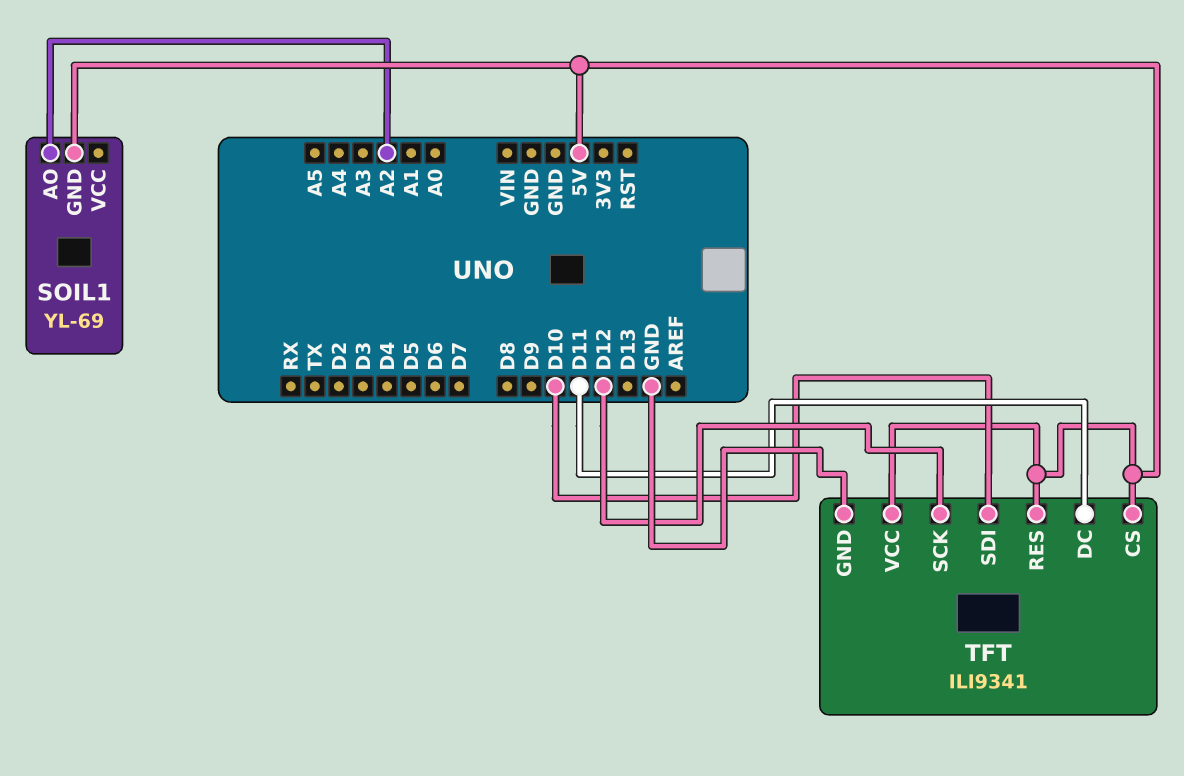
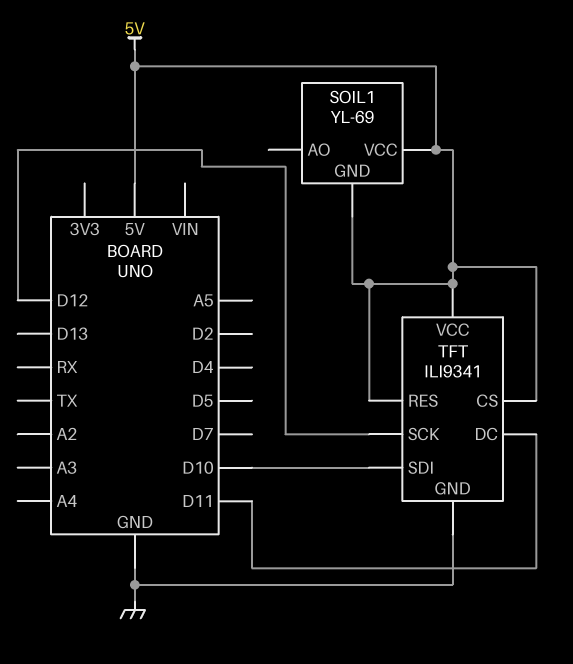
SOIL1 pin AO: A2 -> none
SOIL1 pin VCC: none -> 5V

